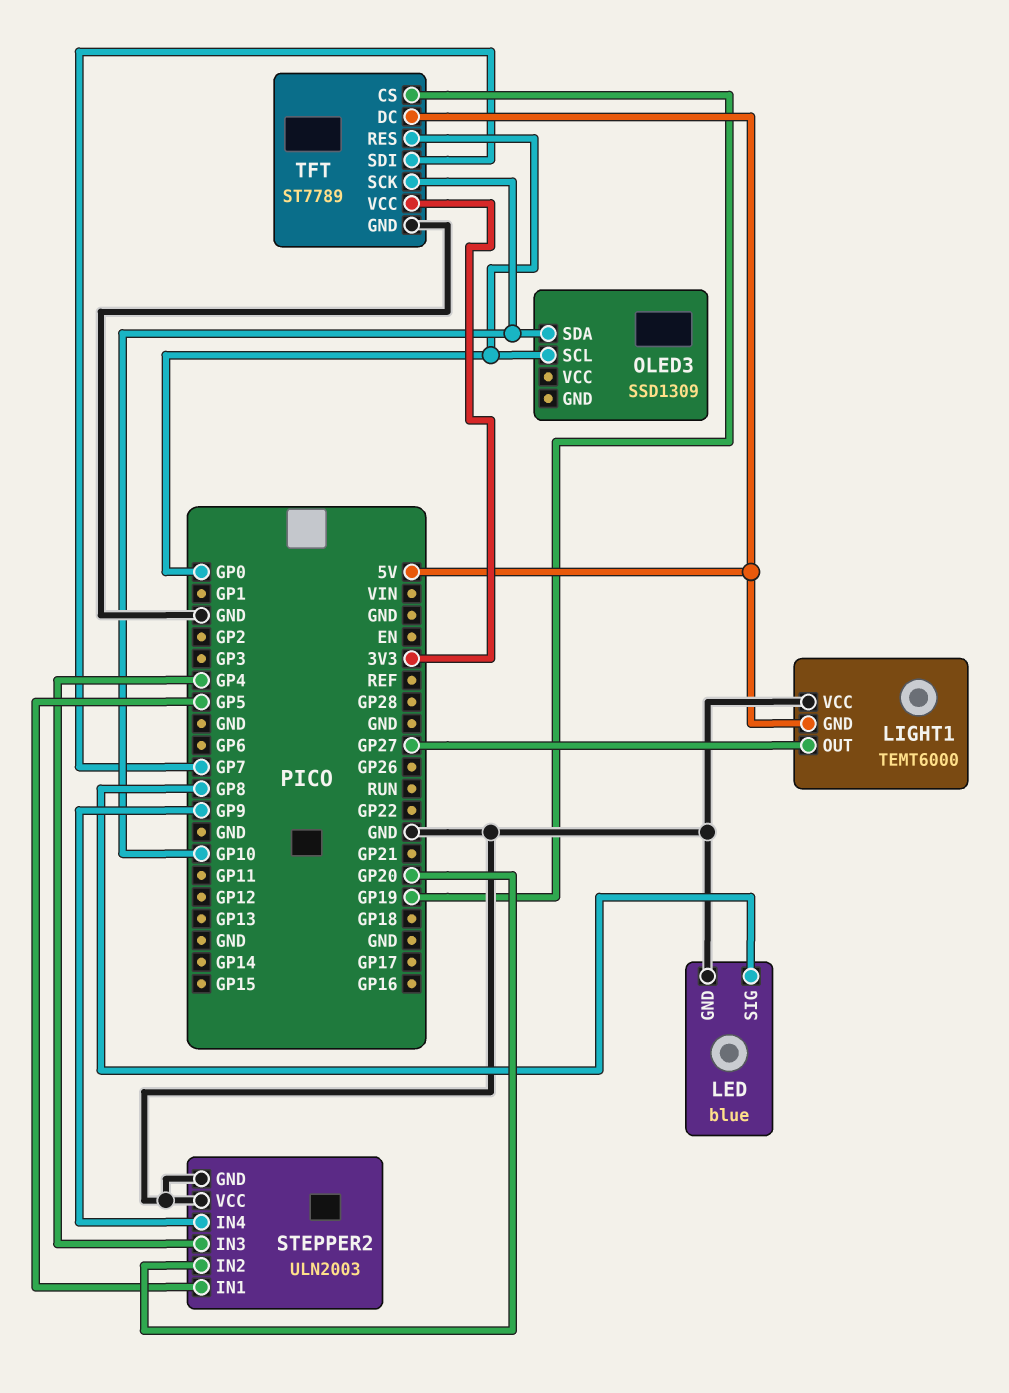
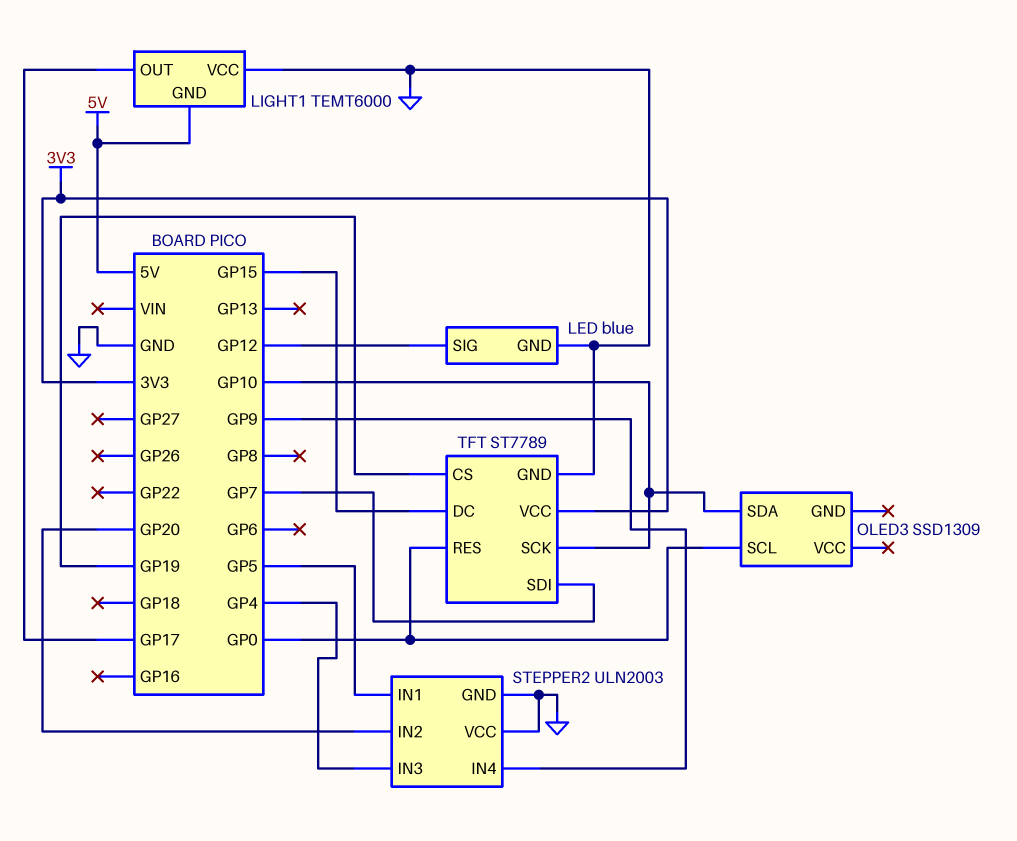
LED pin SIG: GP8 -> GP12
LIGHT1 pin OUT: GP27 -> GP17
TFT pin DC: 5V -> GP15

